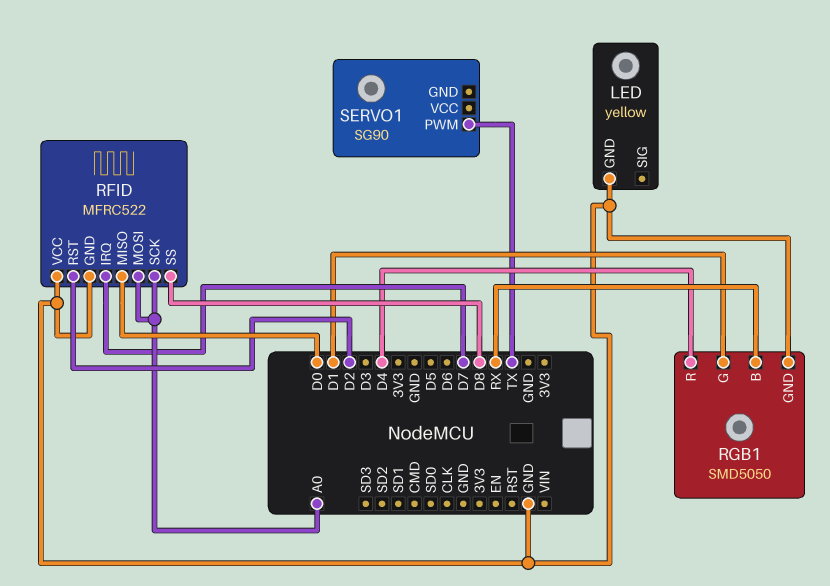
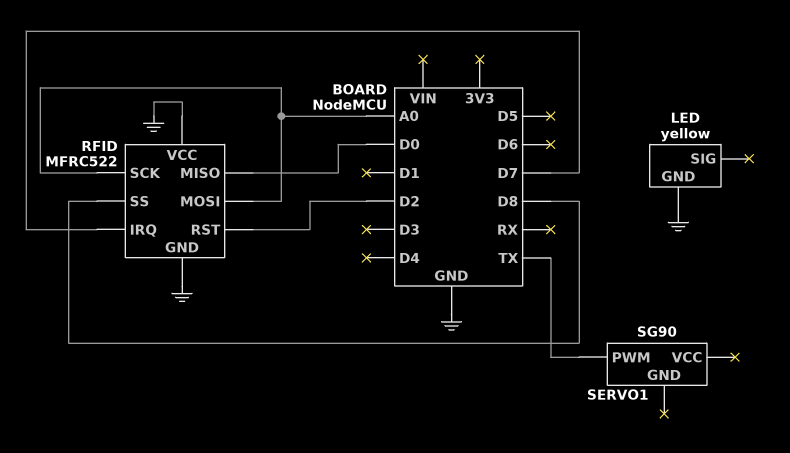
RGB1: SMD5050 -> none
RGB1 pin B: RX -> none
RGB1 pin G: D1 -> none
RGB1 pin GND: GND -> none
RGB1 pin R: D4 -> none

